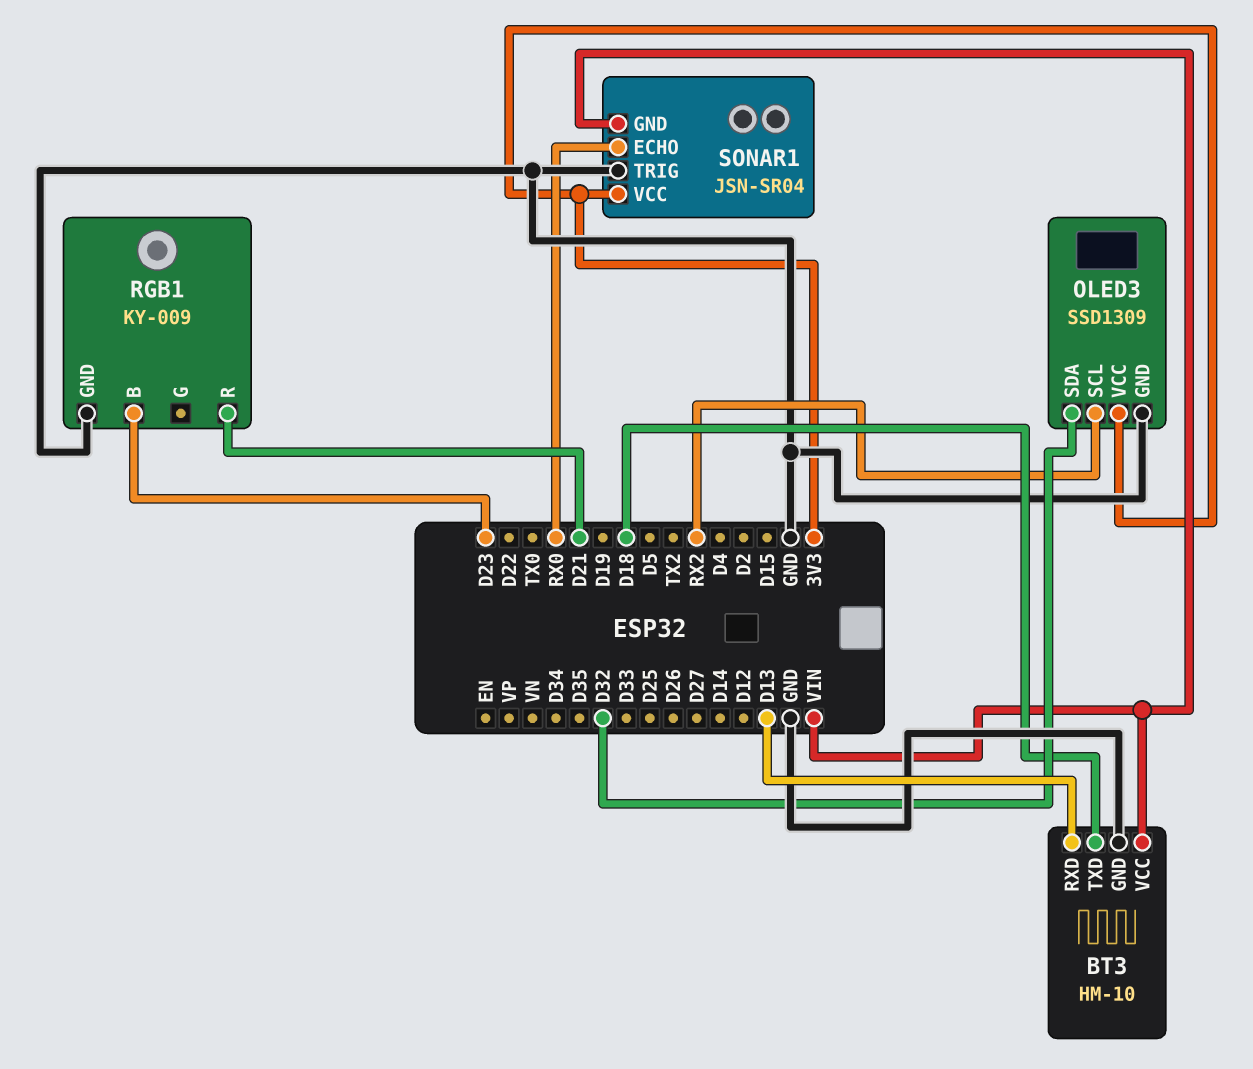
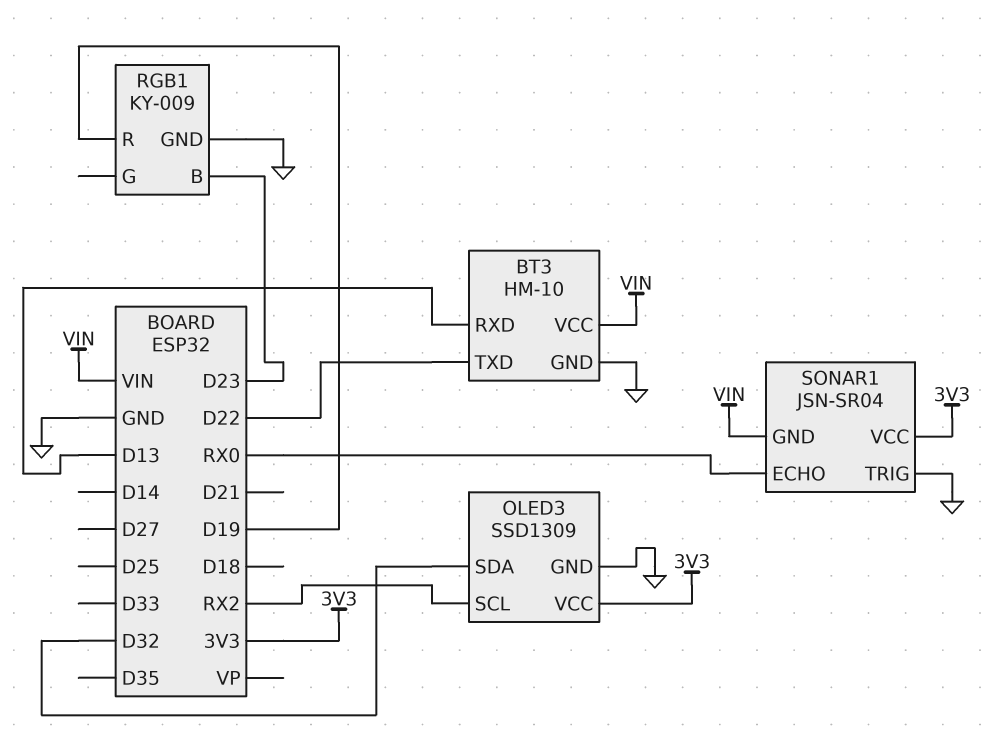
BT3 pin TXD: D18 -> D22
RGB1 pin R: D21 -> D19

